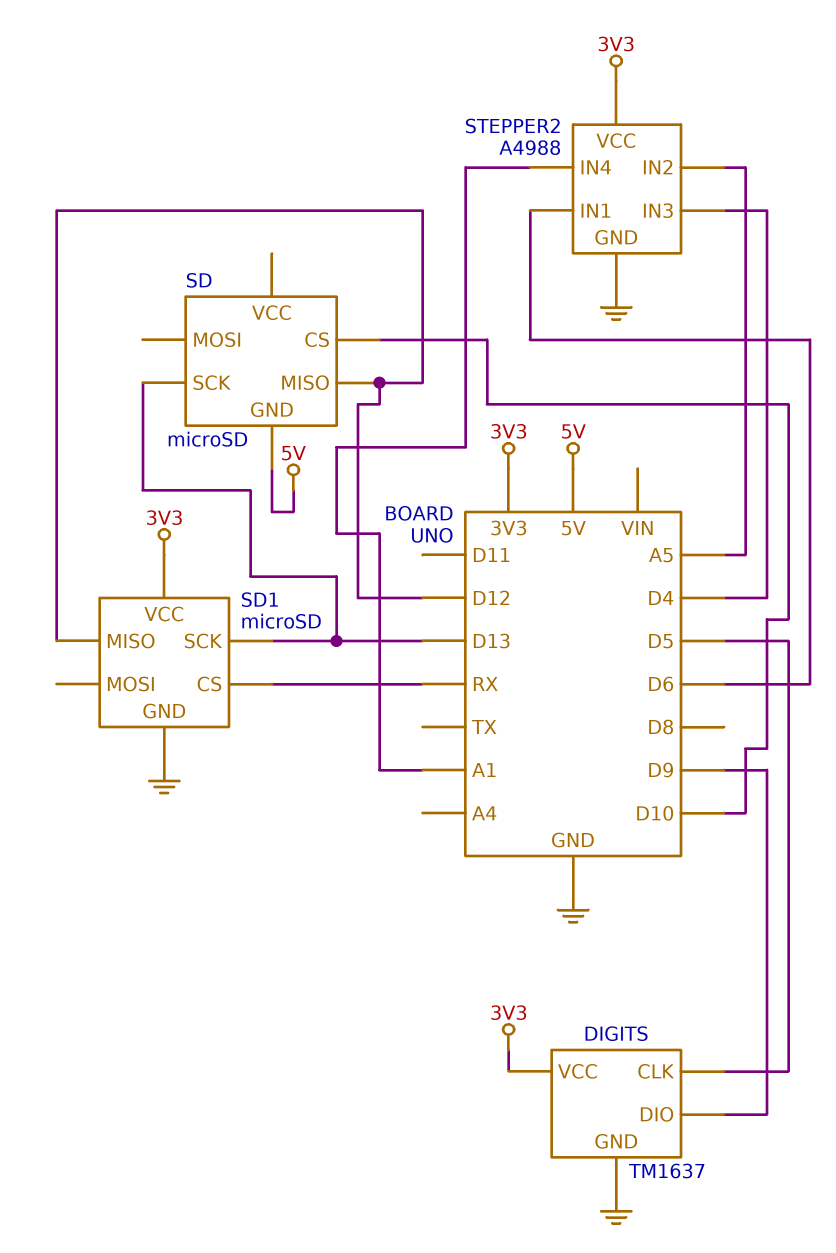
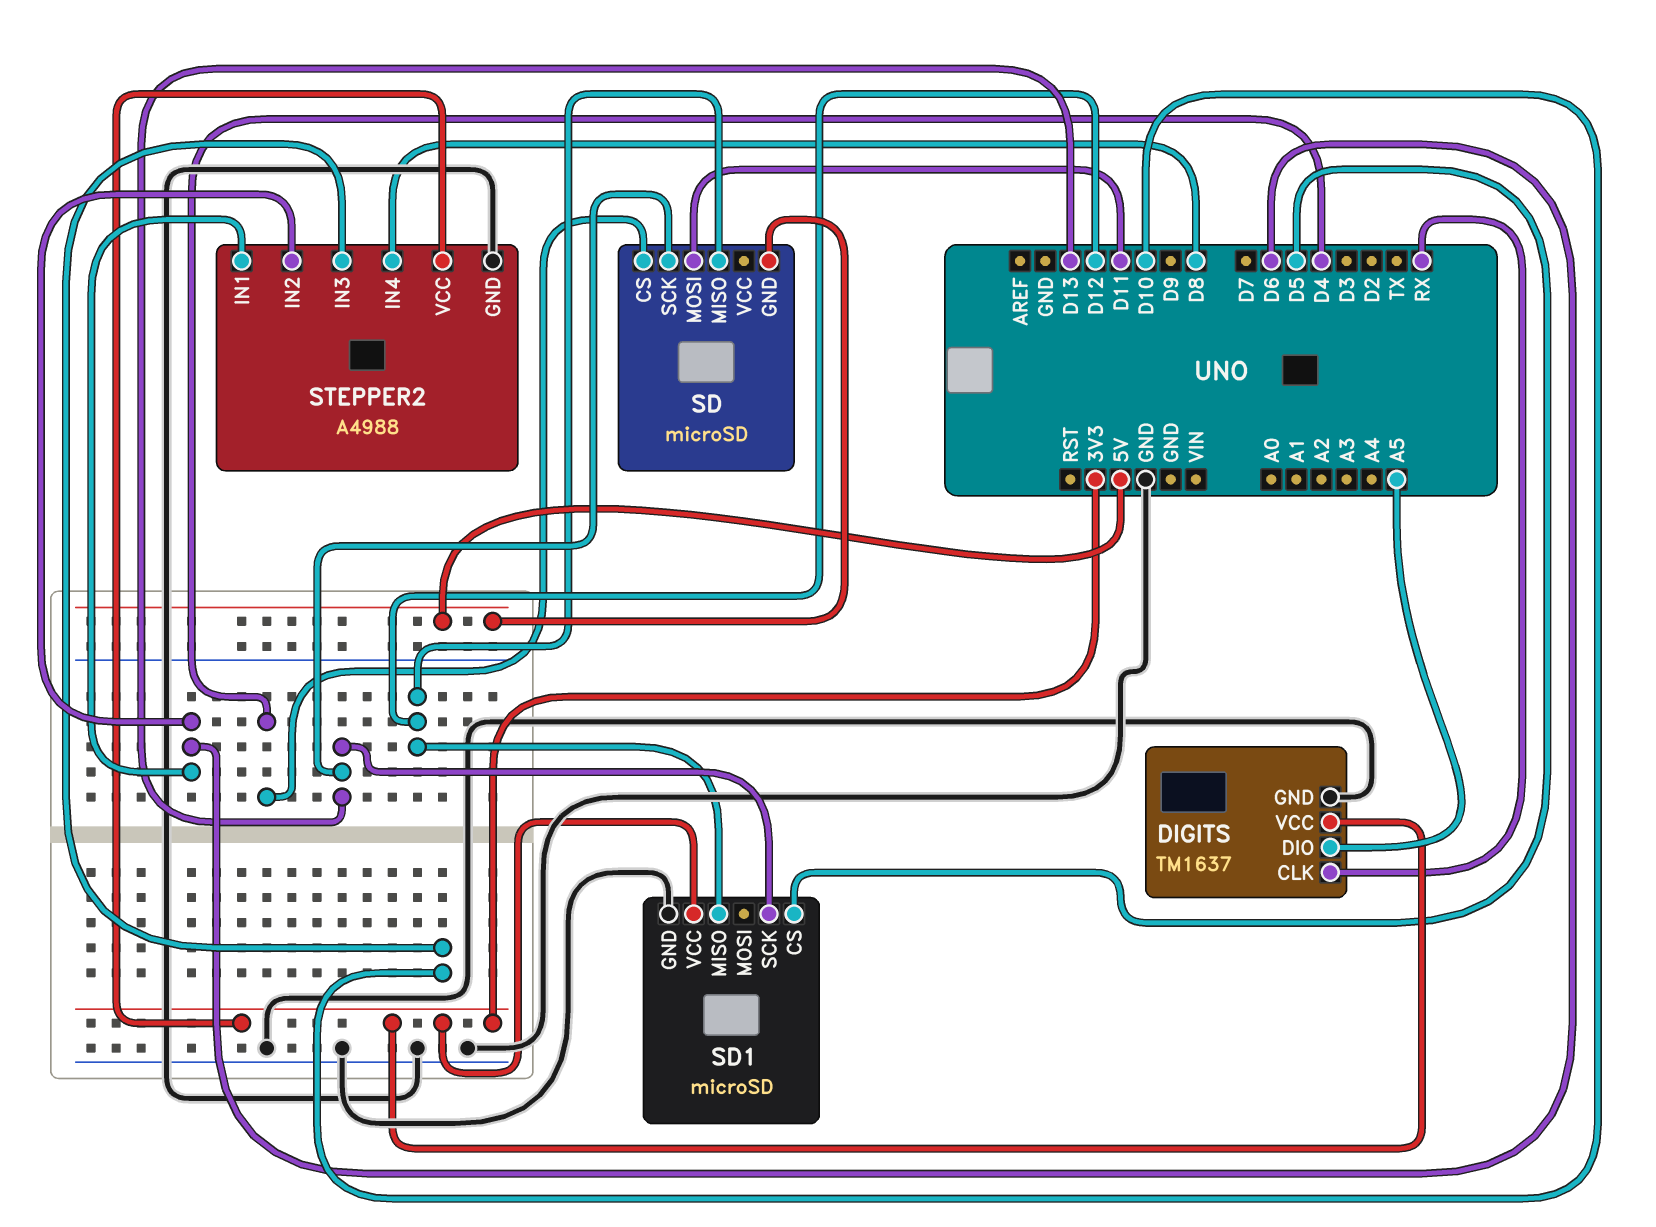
DIGITS pin CLK: D5 -> RX
DIGITS pin DIO: D9 -> A5
SD pin CS: D10 -> D4
SD pin MOSI: none -> D11
SD1 pin CS: RX -> D5
STEPPER2 pin IN2: A5 -> D6
STEPPER2 pin IN3: D4 -> D10
STEPPER2 pin IN4: A1 -> D8

